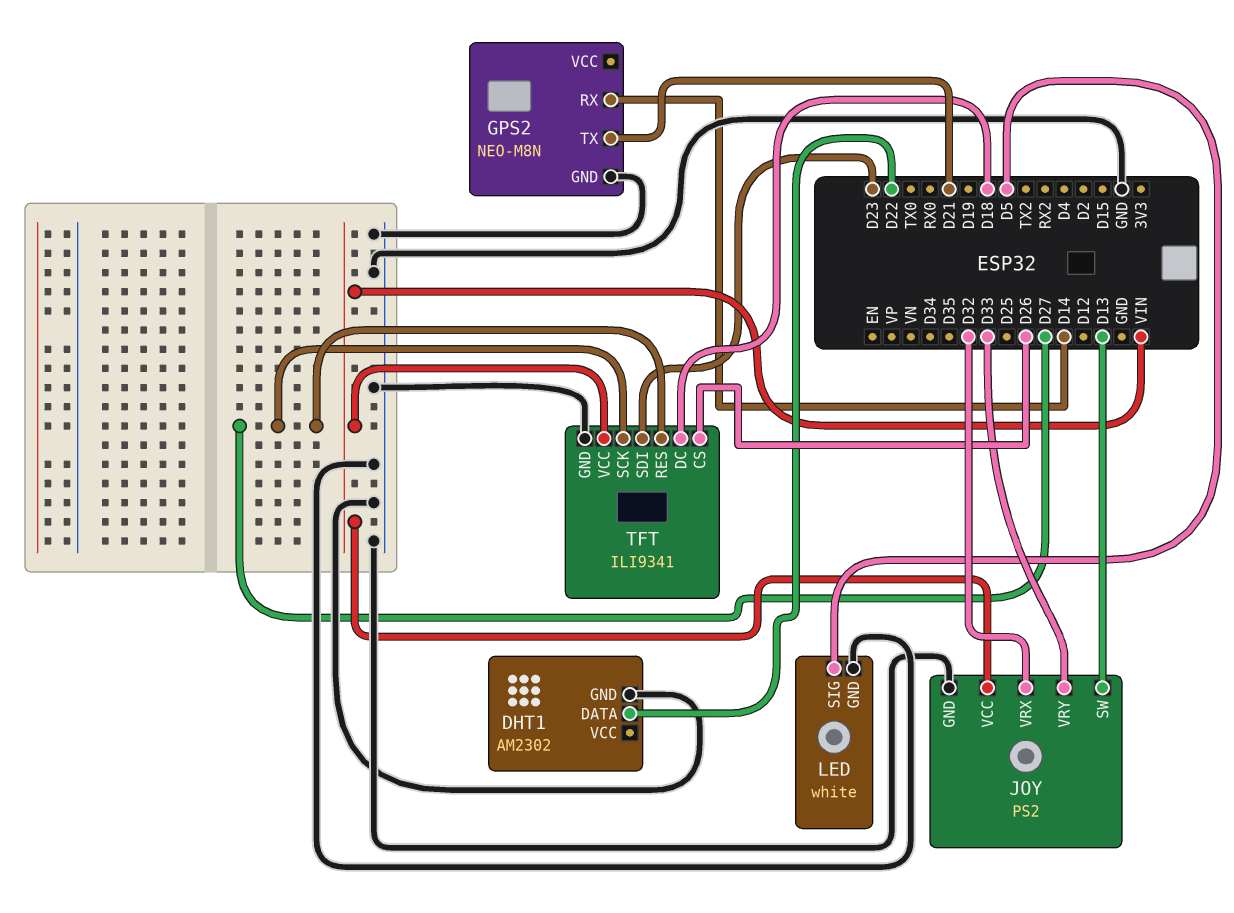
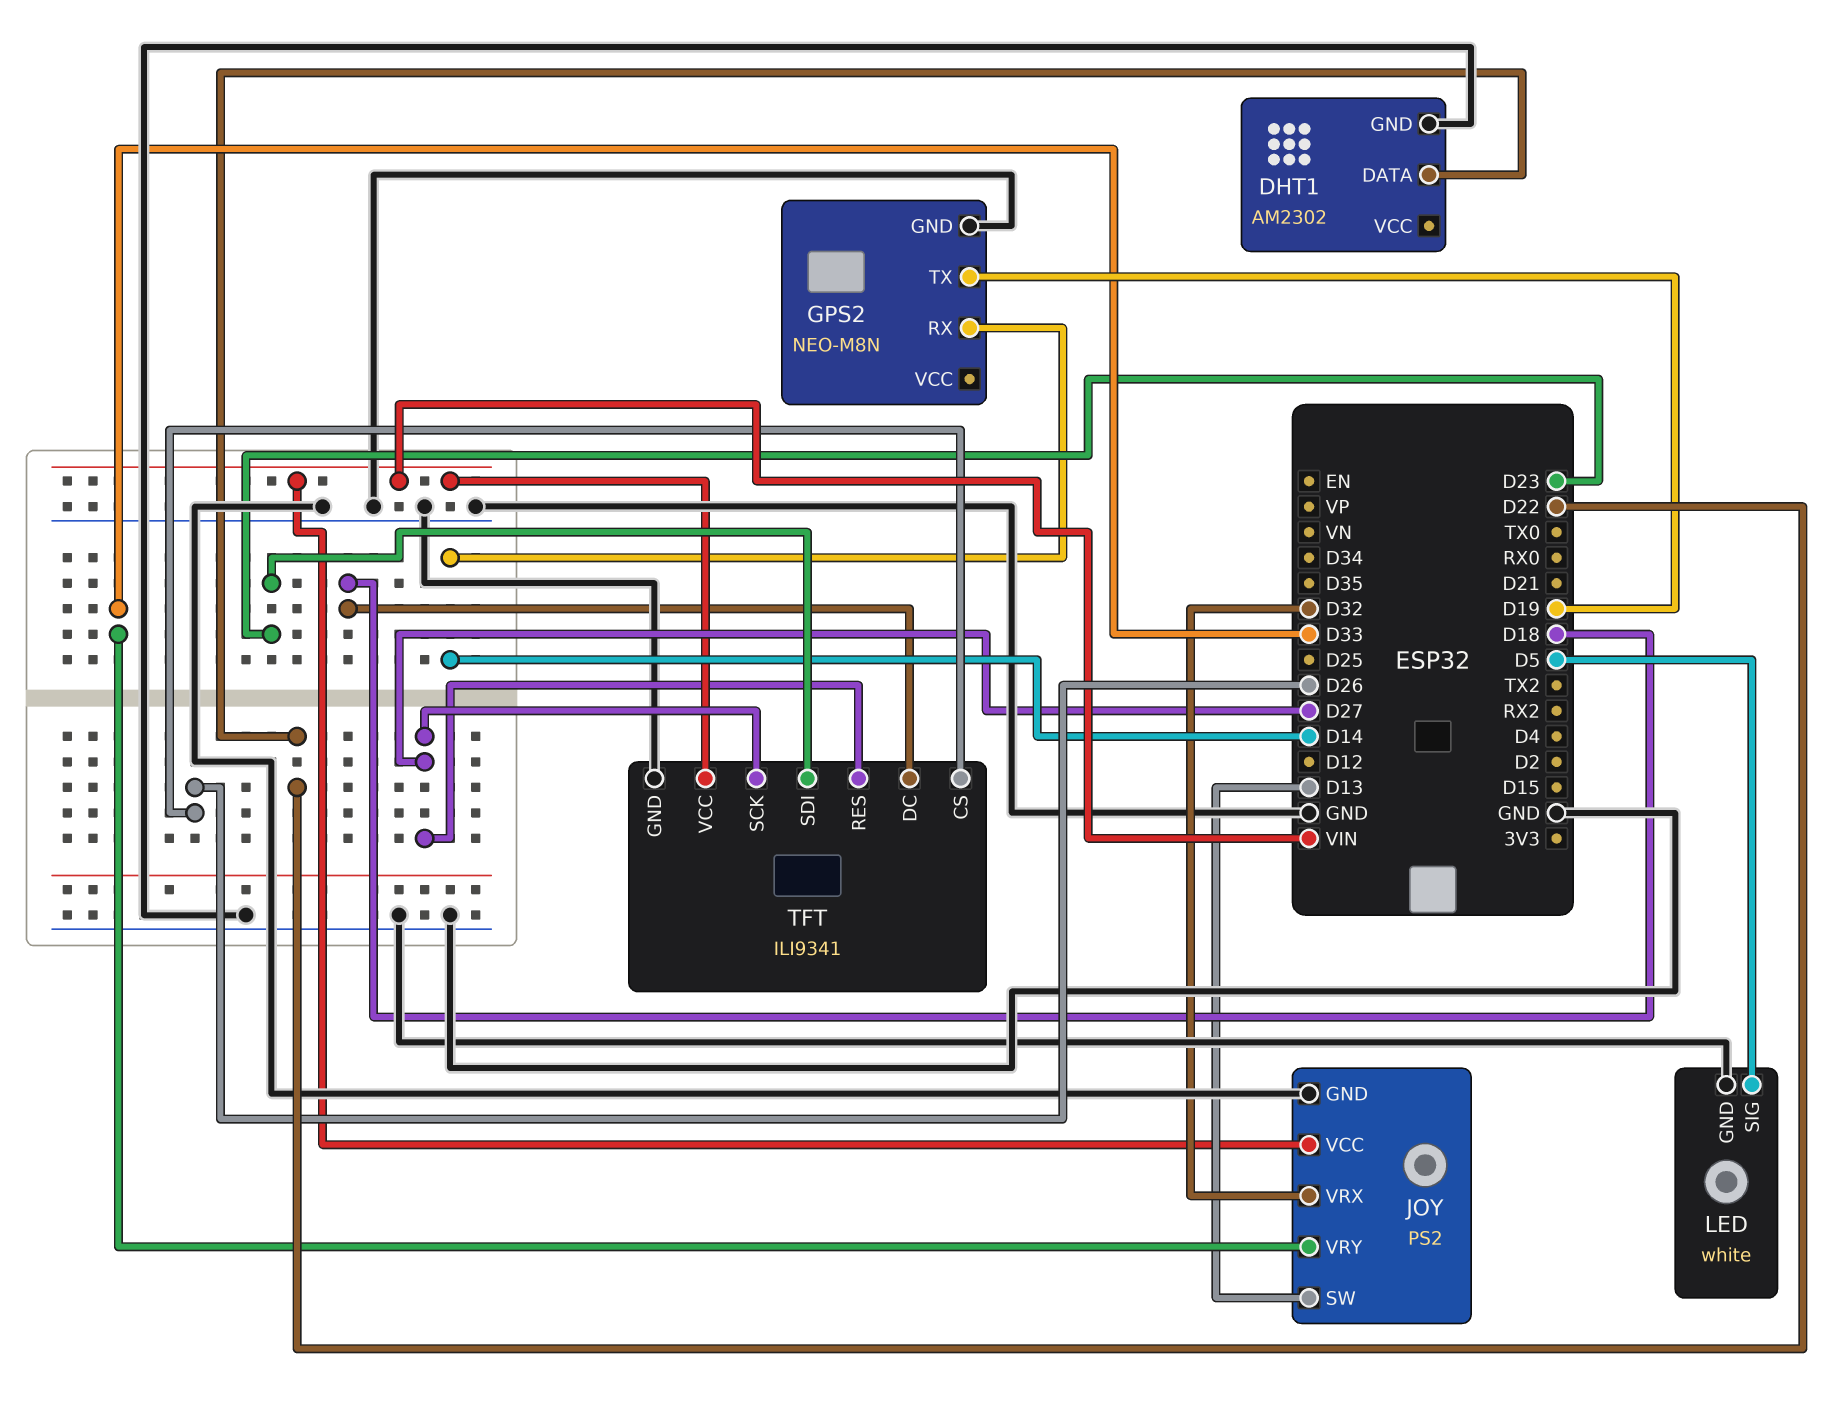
GPS2 pin TX: D21 -> D19

